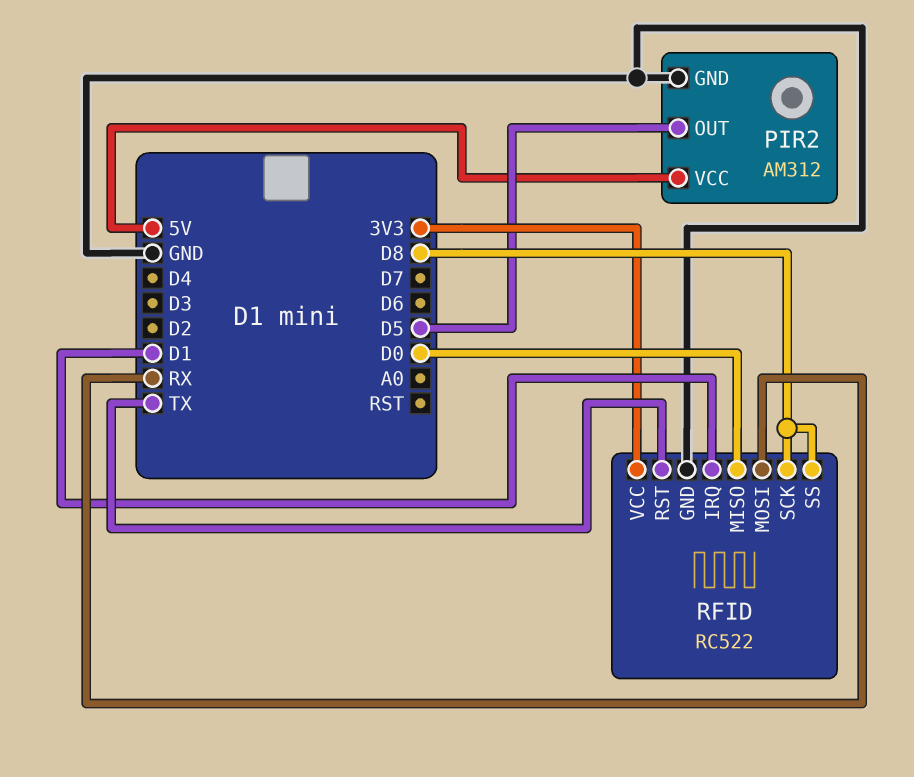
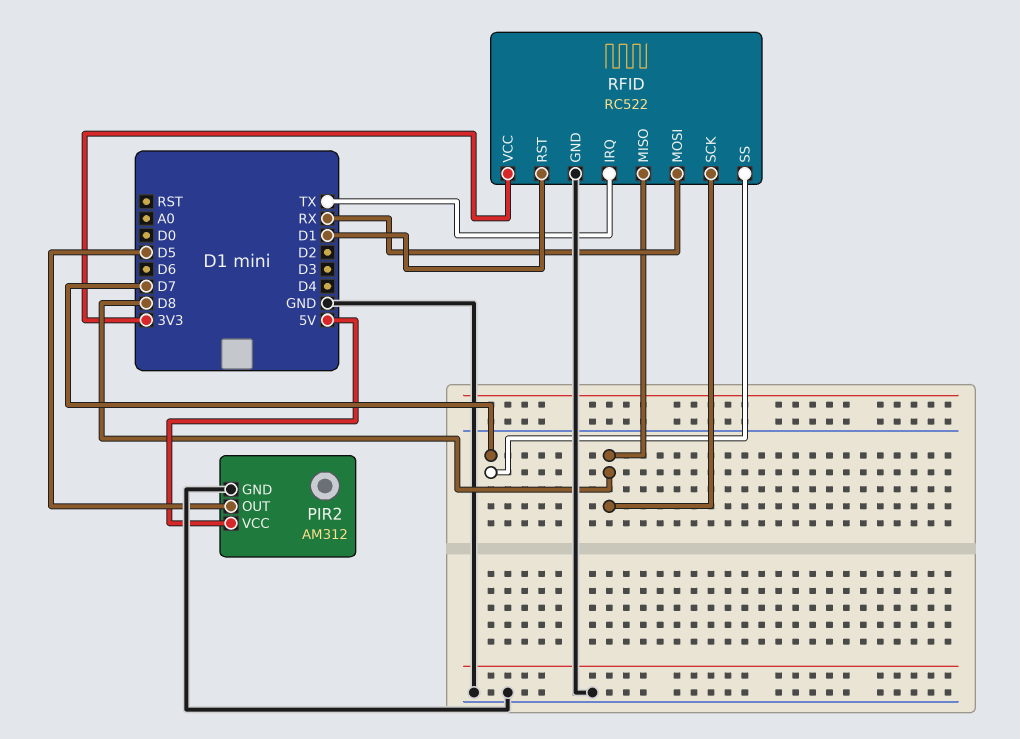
RFID pin IRQ: D1 -> TX
RFID pin MISO: D0 -> D8
RFID pin RST: TX -> D1
RFID pin SS: D8 -> D7

